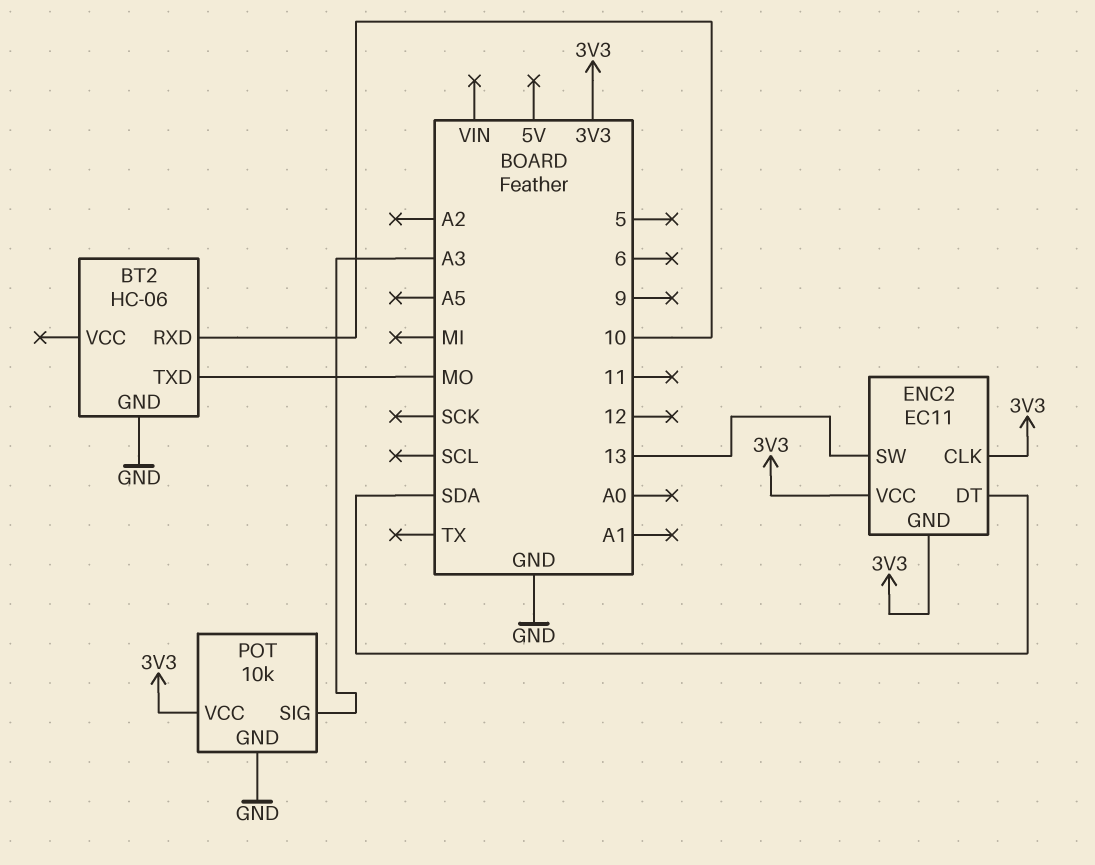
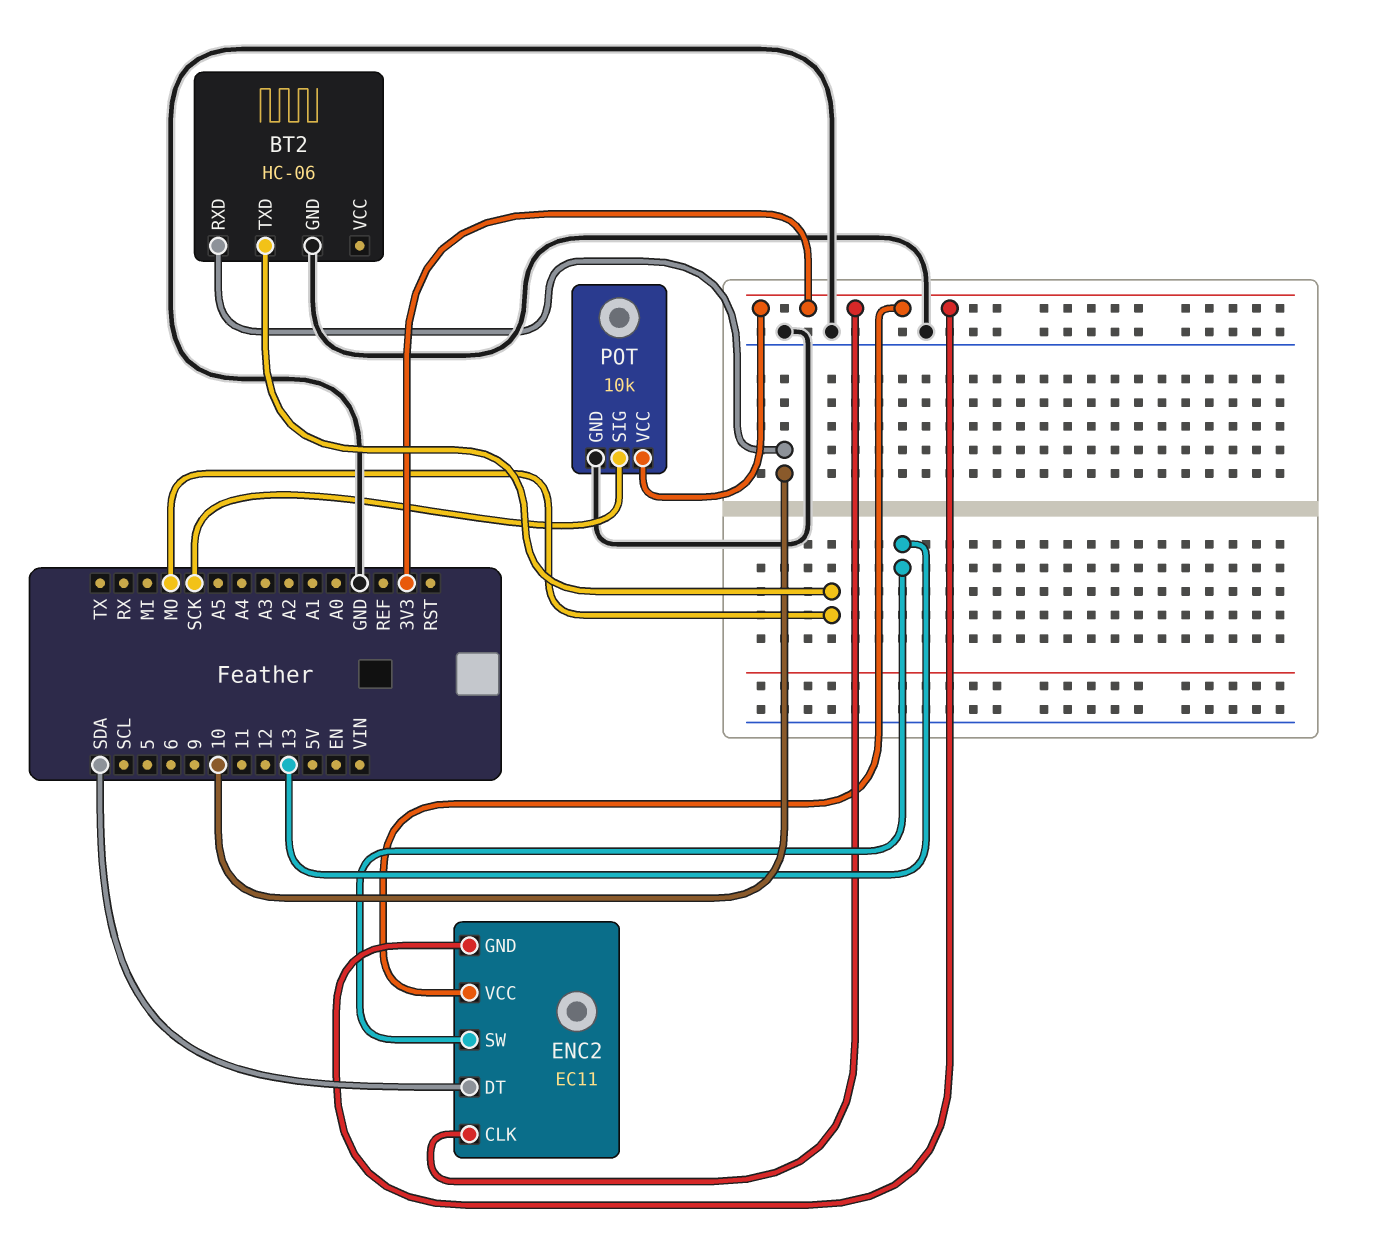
POT pin SIG: A3 -> SCK

